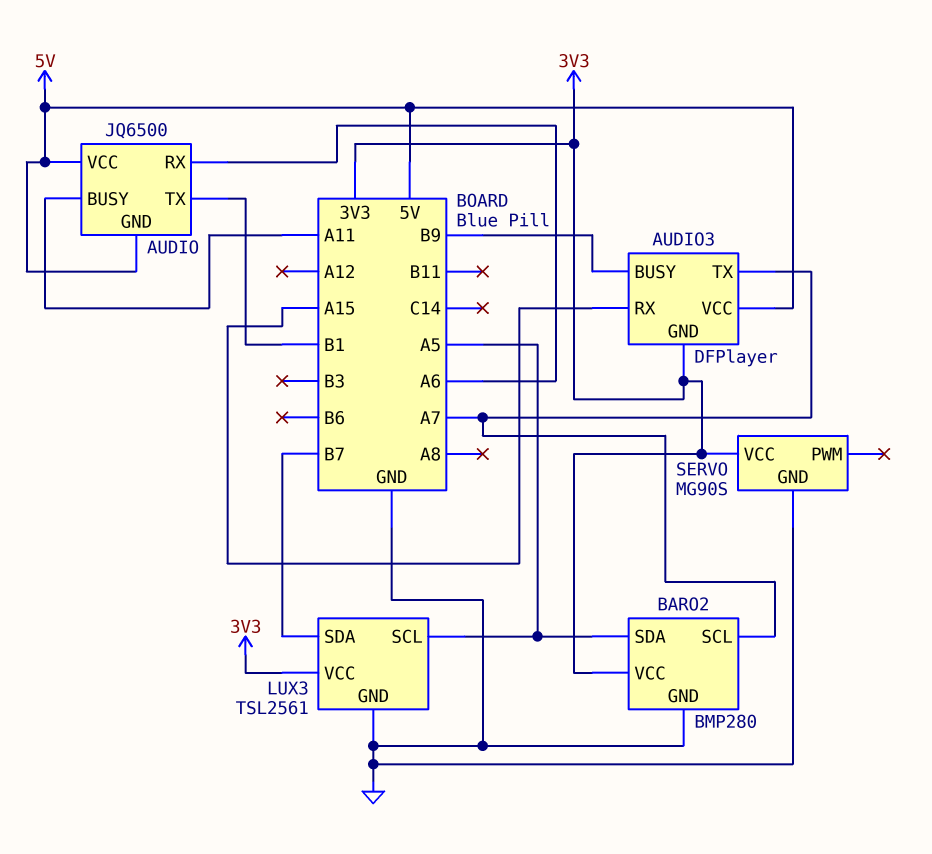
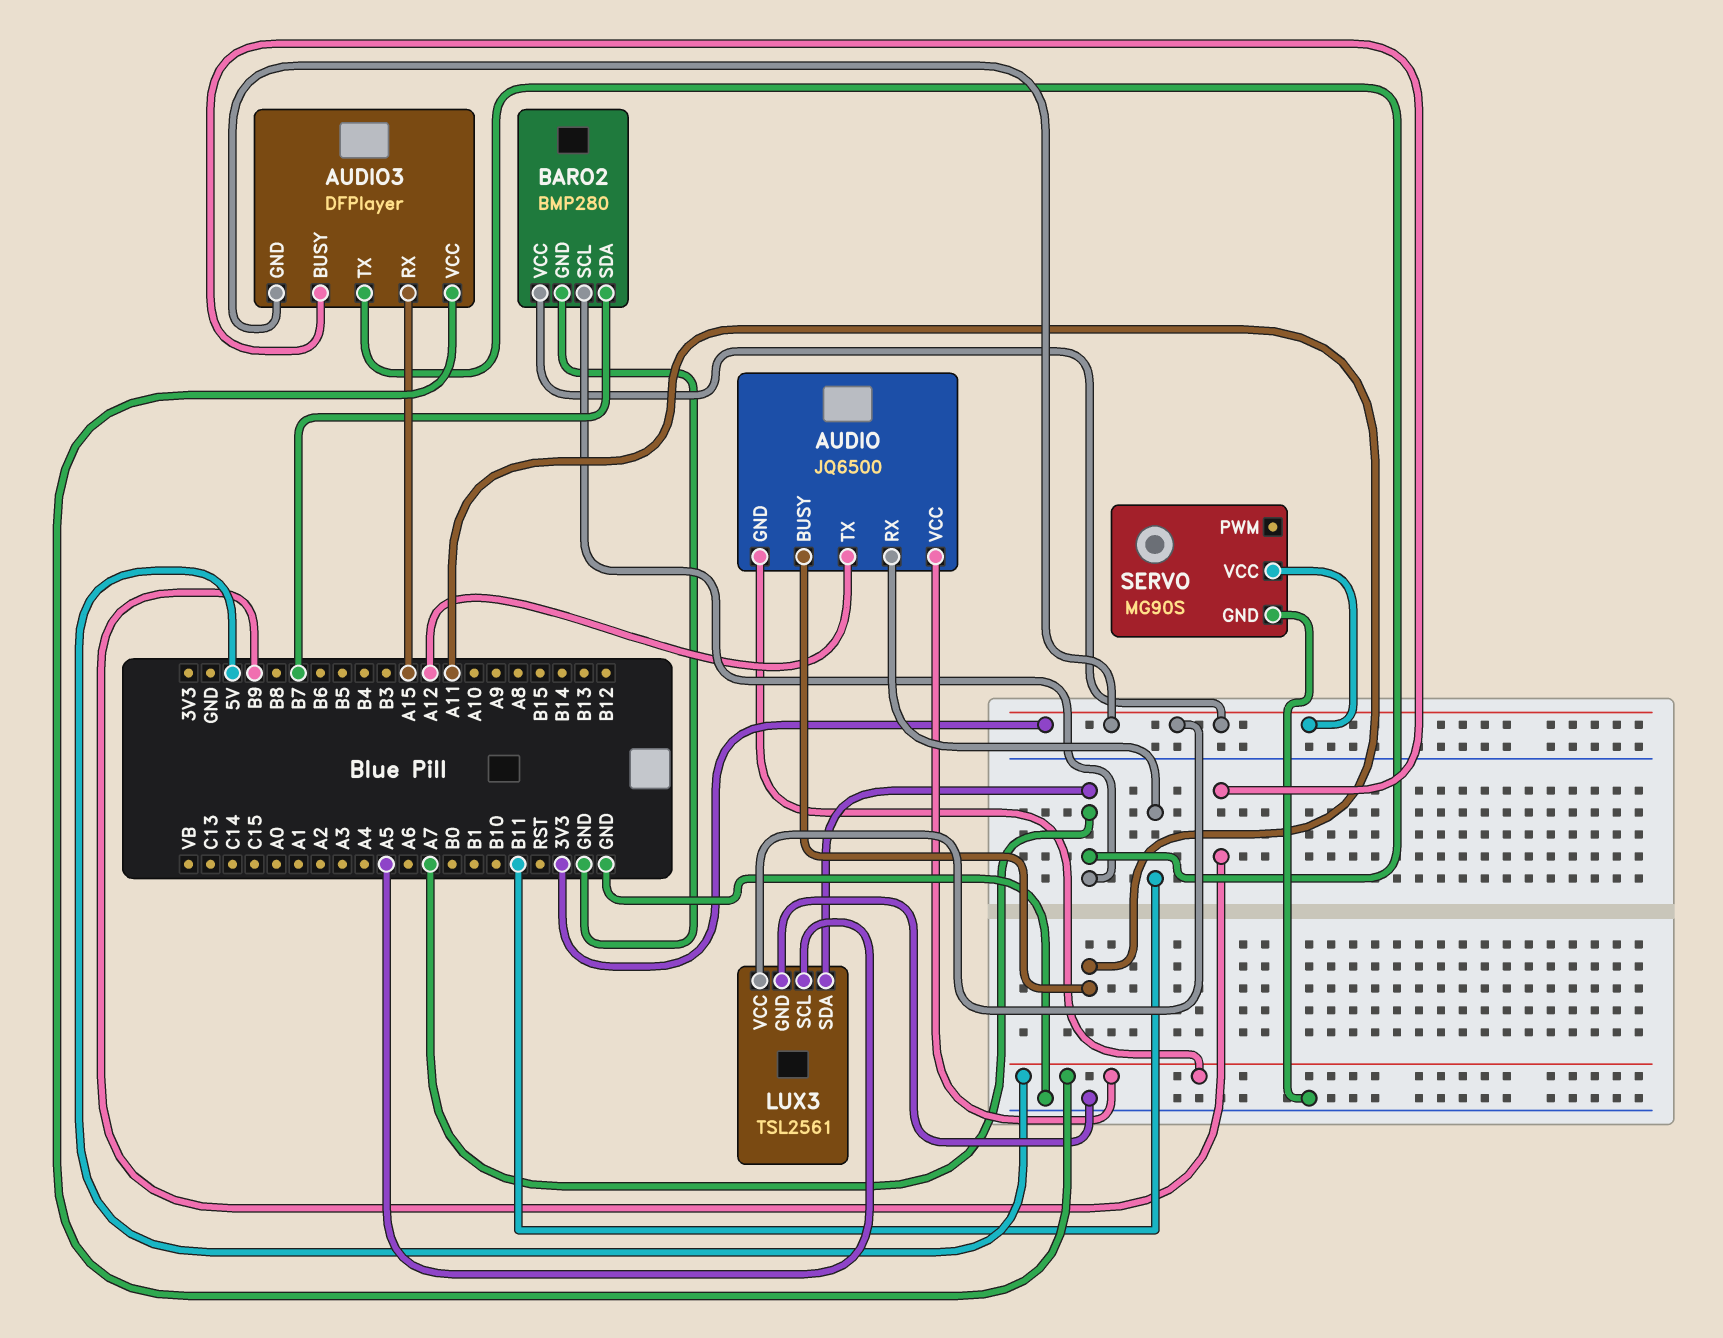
AUDIO pin RX: A6 -> B11
AUDIO pin TX: B1 -> A12
BARO2 pin SDA: A5 -> B7
LUX3 pin SDA: B7 -> A7

